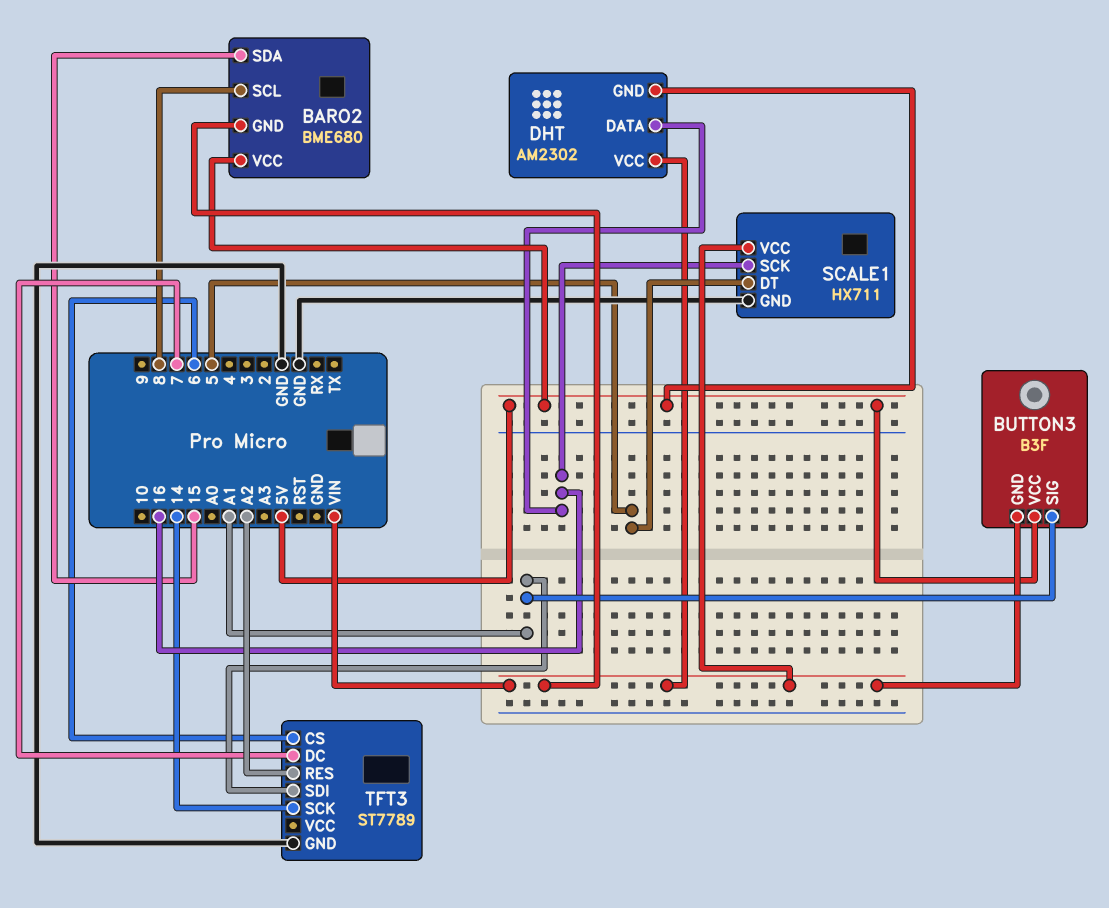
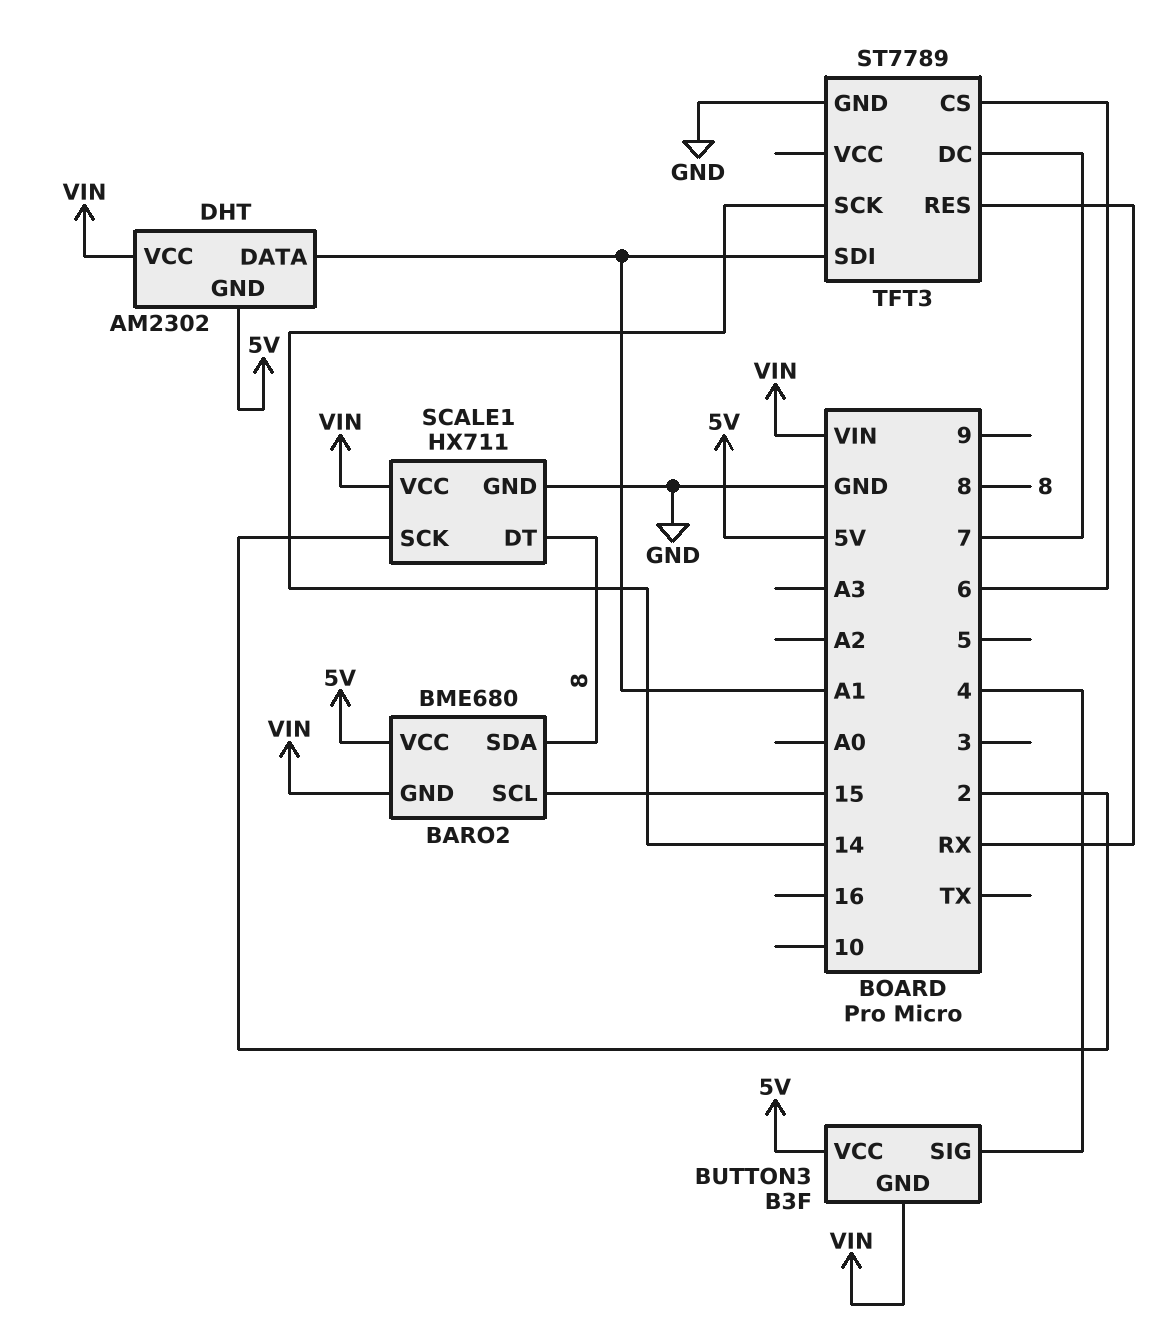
BARO2 pin SCL: 8 -> 15
BARO2 pin SDA: 15 -> 8
BUTTON3 pin SIG: A1 -> 4
DHT pin DATA: 16 -> A1
SCALE1 pin DT: 5 -> 8
SCALE1 pin SCK: 16 -> 2
TFT3 pin RES: A2 -> RX

